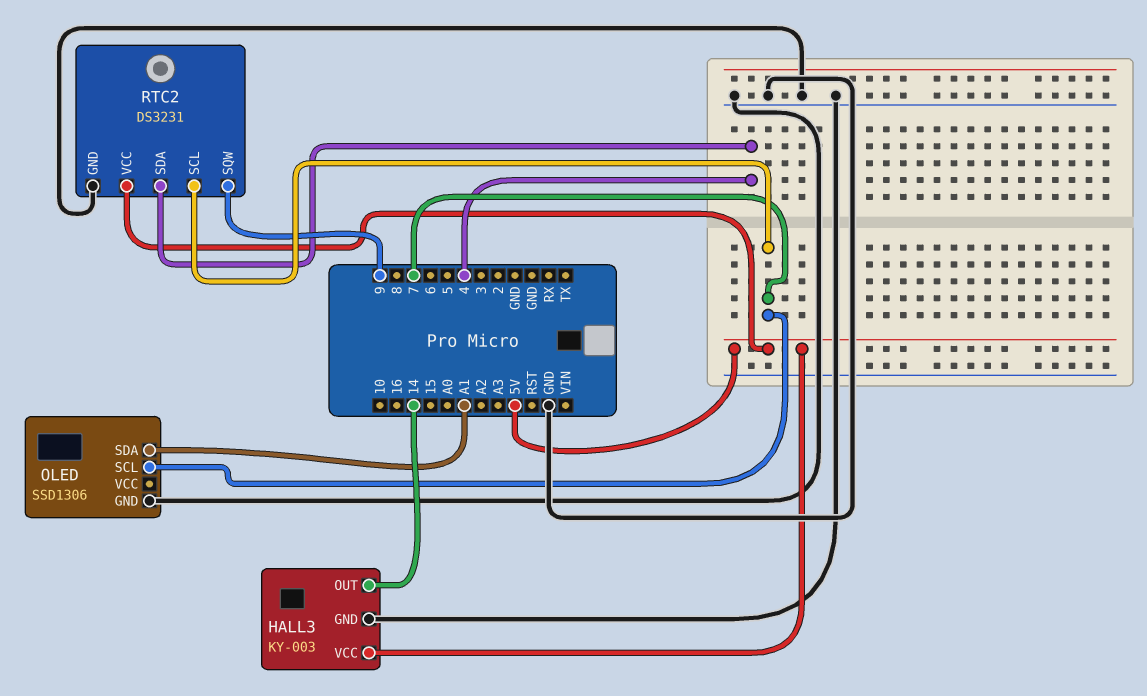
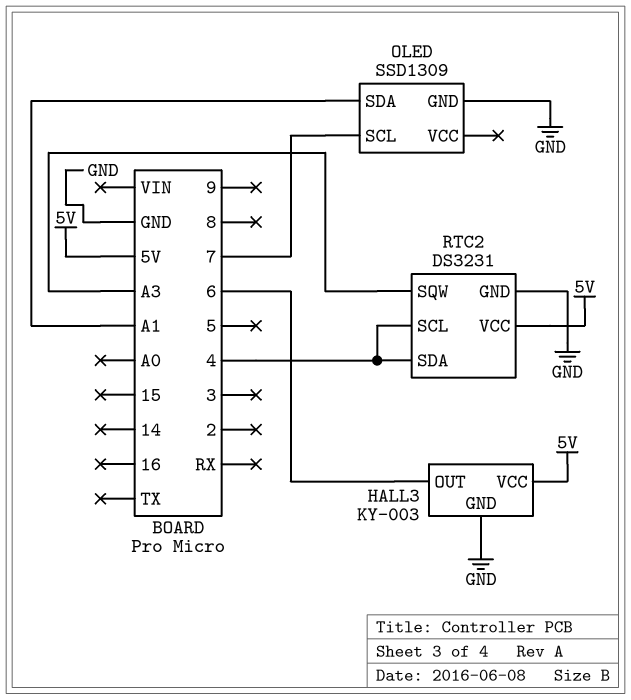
HALL3 pin OUT: 14 -> 6
OLED: SSD1306 -> SSD1309
RTC2 pin SCL: 7 -> 4
RTC2 pin SQW: 9 -> A3

